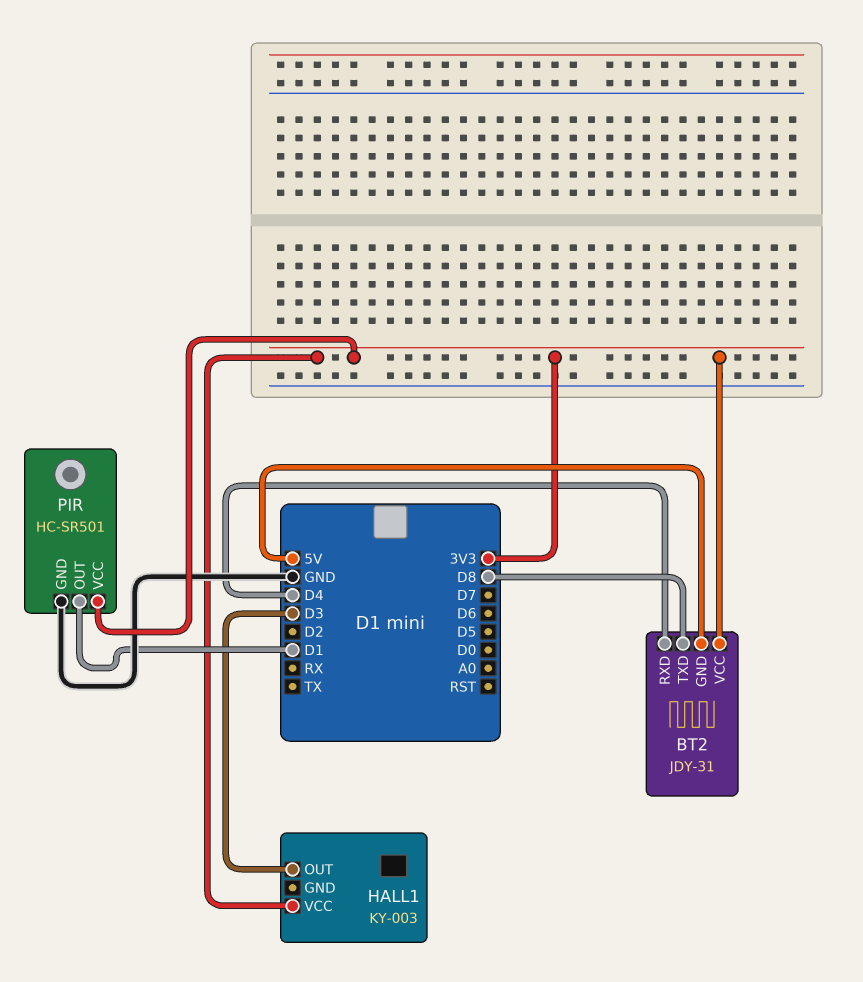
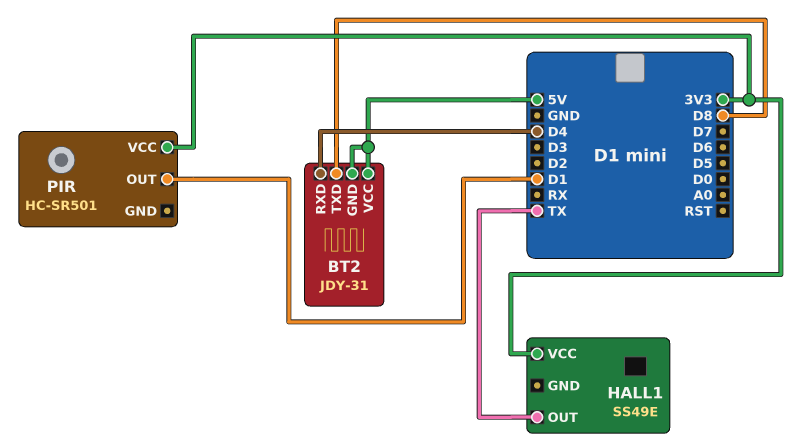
BT2 pin VCC: 3V3 -> 5V
HALL1: KY-003 -> SS49E
HALL1 pin OUT: D3 -> TX
PIR pin GND: GND -> none

